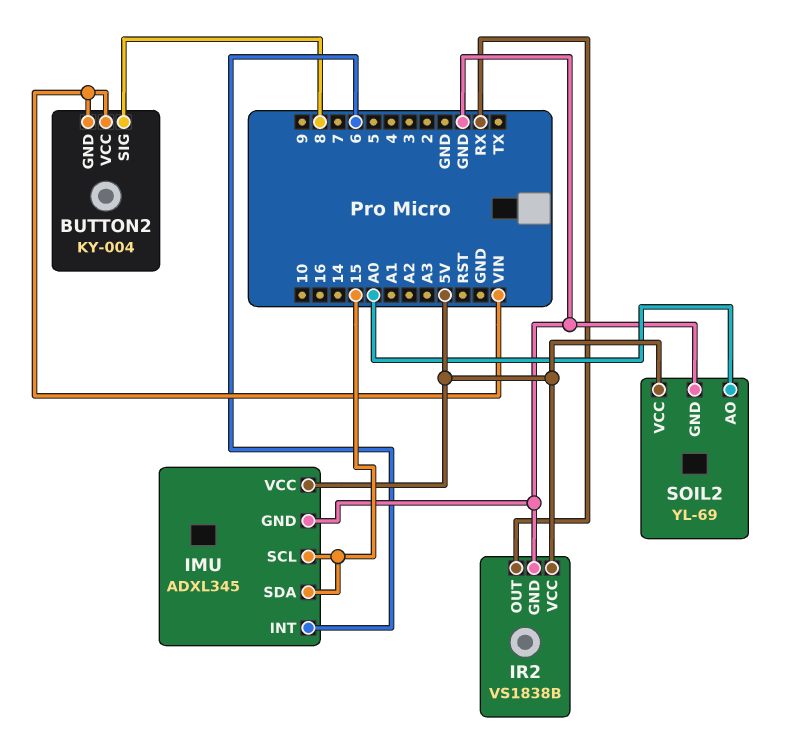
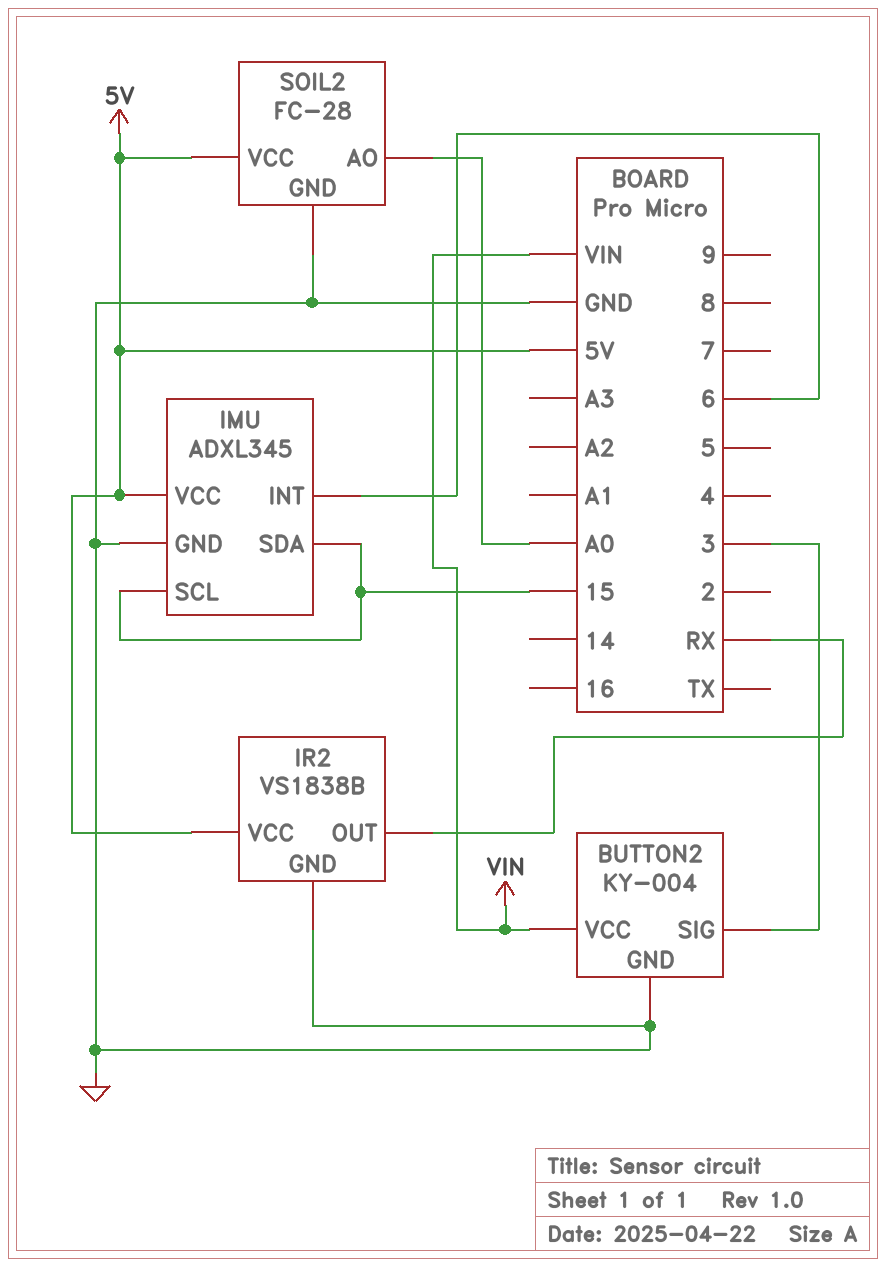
BUTTON2 pin GND: VIN -> GND
BUTTON2 pin SIG: 8 -> 3
SOIL2: YL-69 -> FC-28

